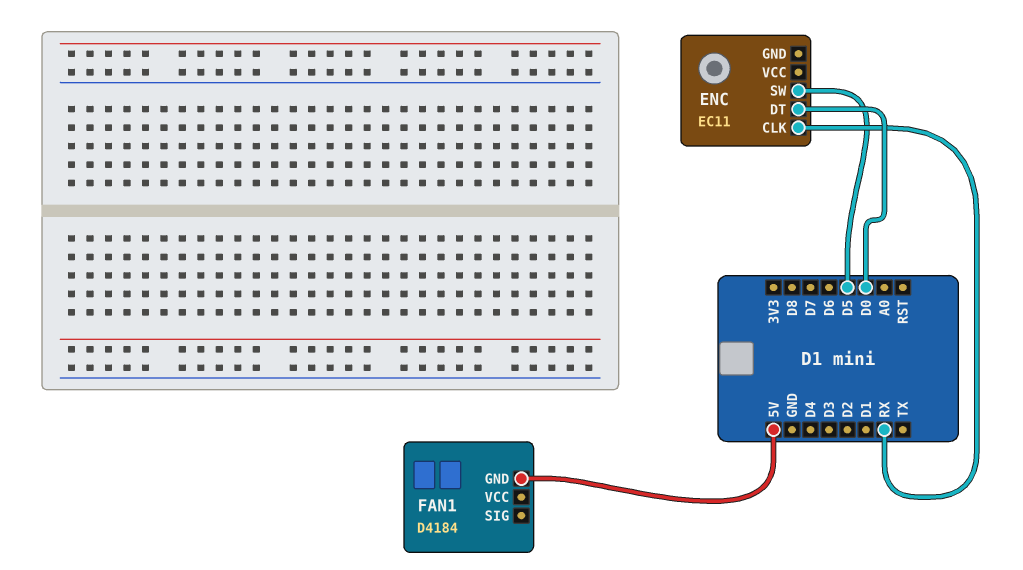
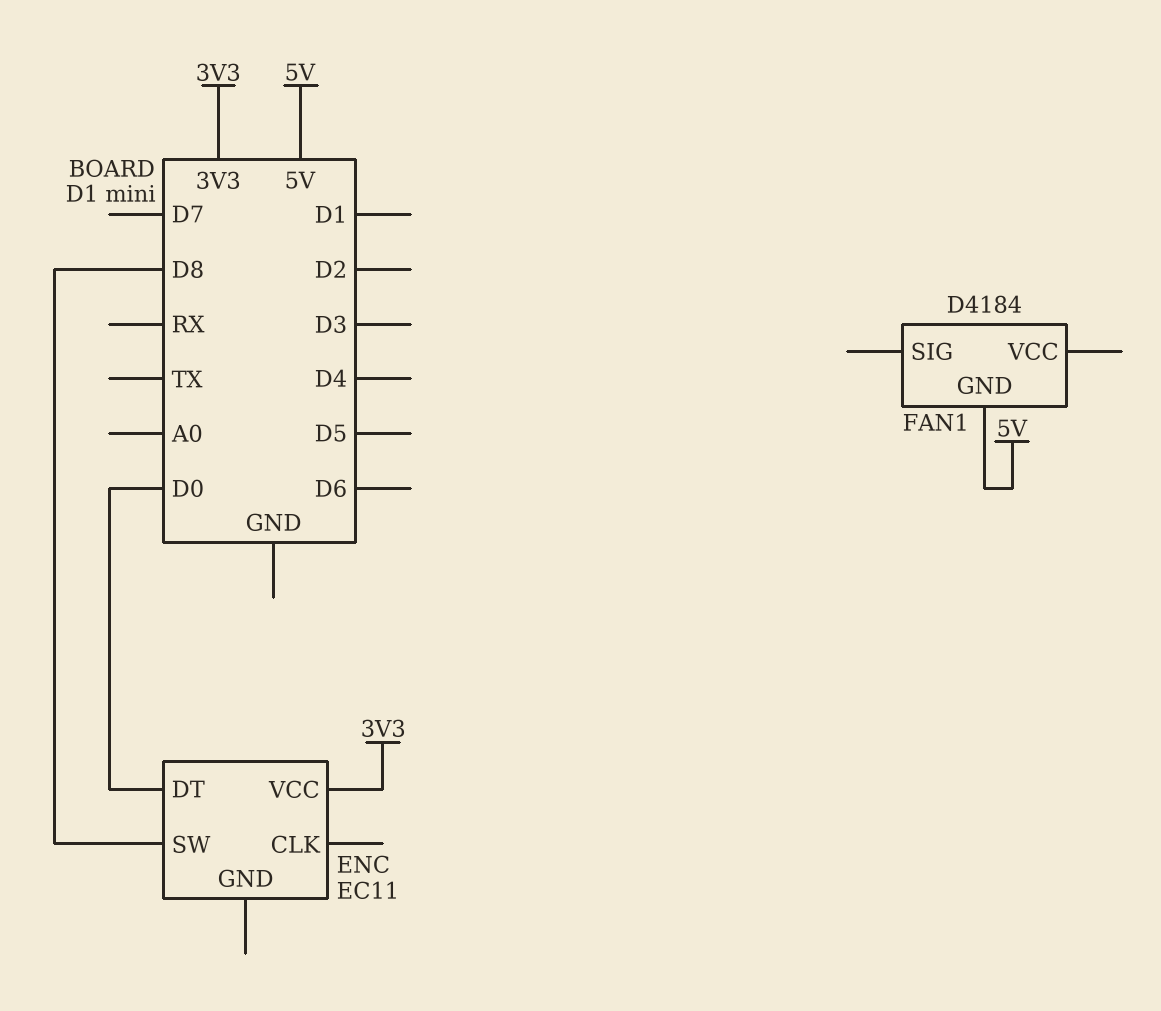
ENC pin CLK: RX -> none
ENC pin SW: D5 -> D8
ENC pin VCC: none -> 3V3

